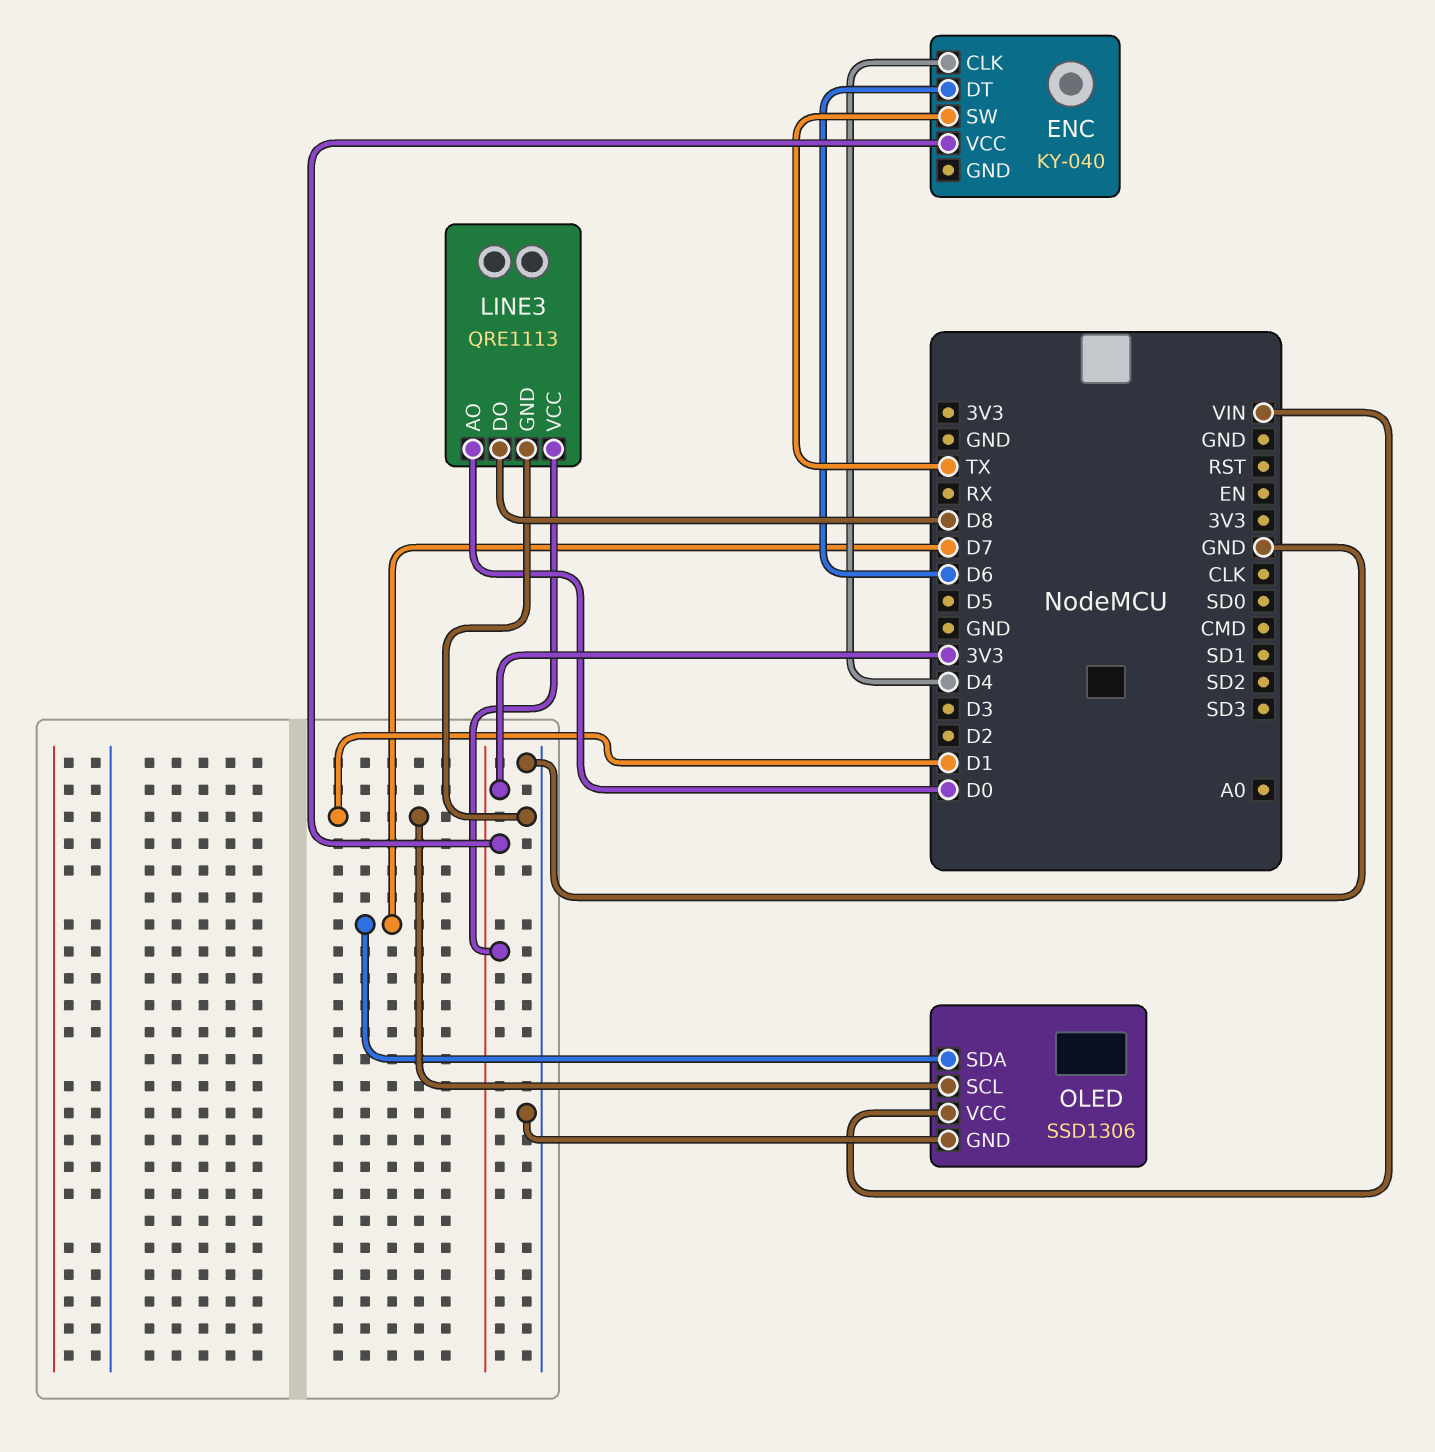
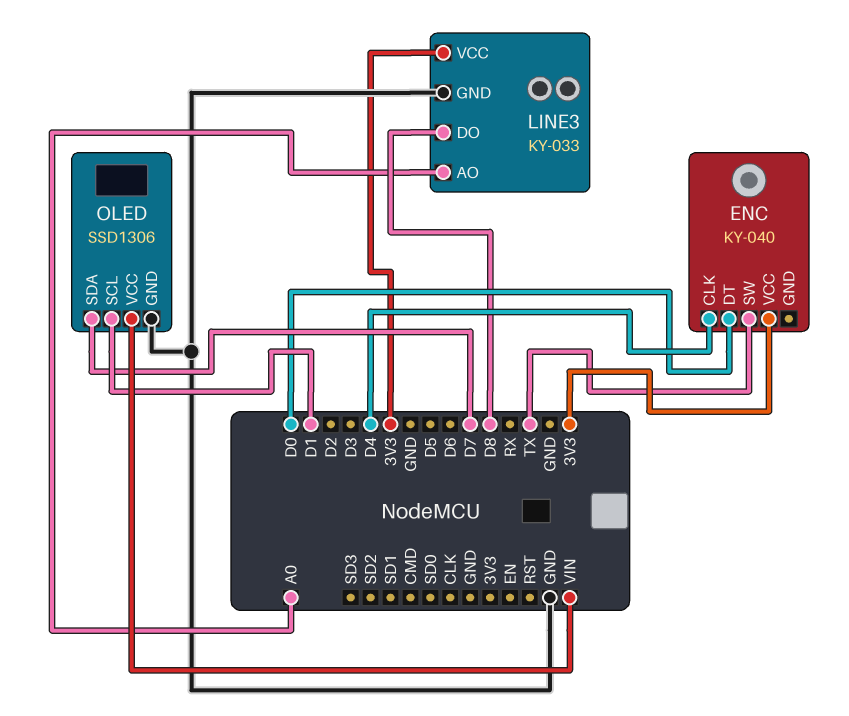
ENC pin DT: D6 -> D0
LINE3: QRE1113 -> KY-033
LINE3 pin AO: D0 -> A0

